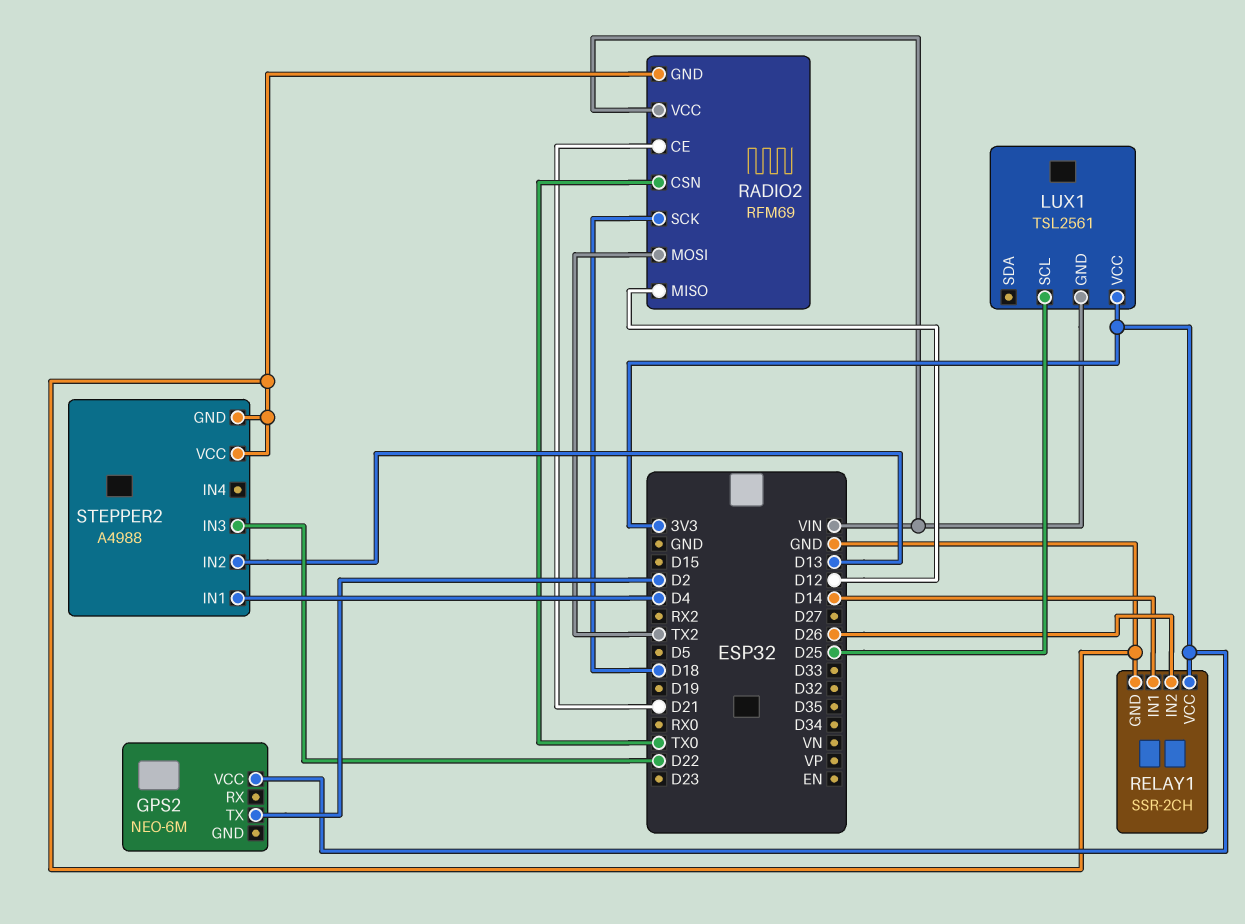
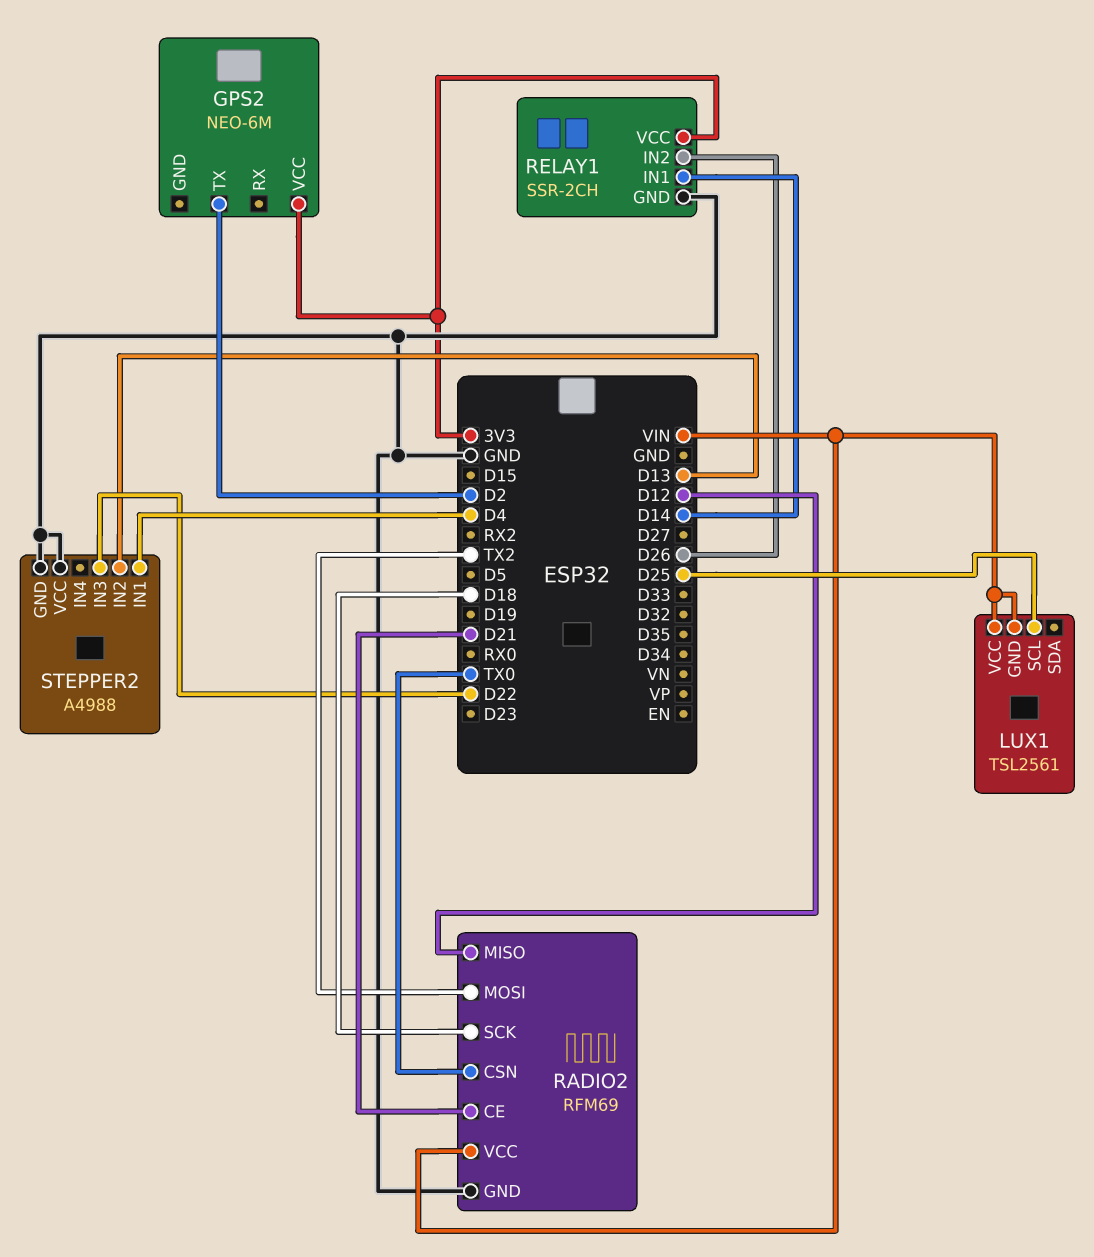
LUX1 pin VCC: 3V3 -> VIN

